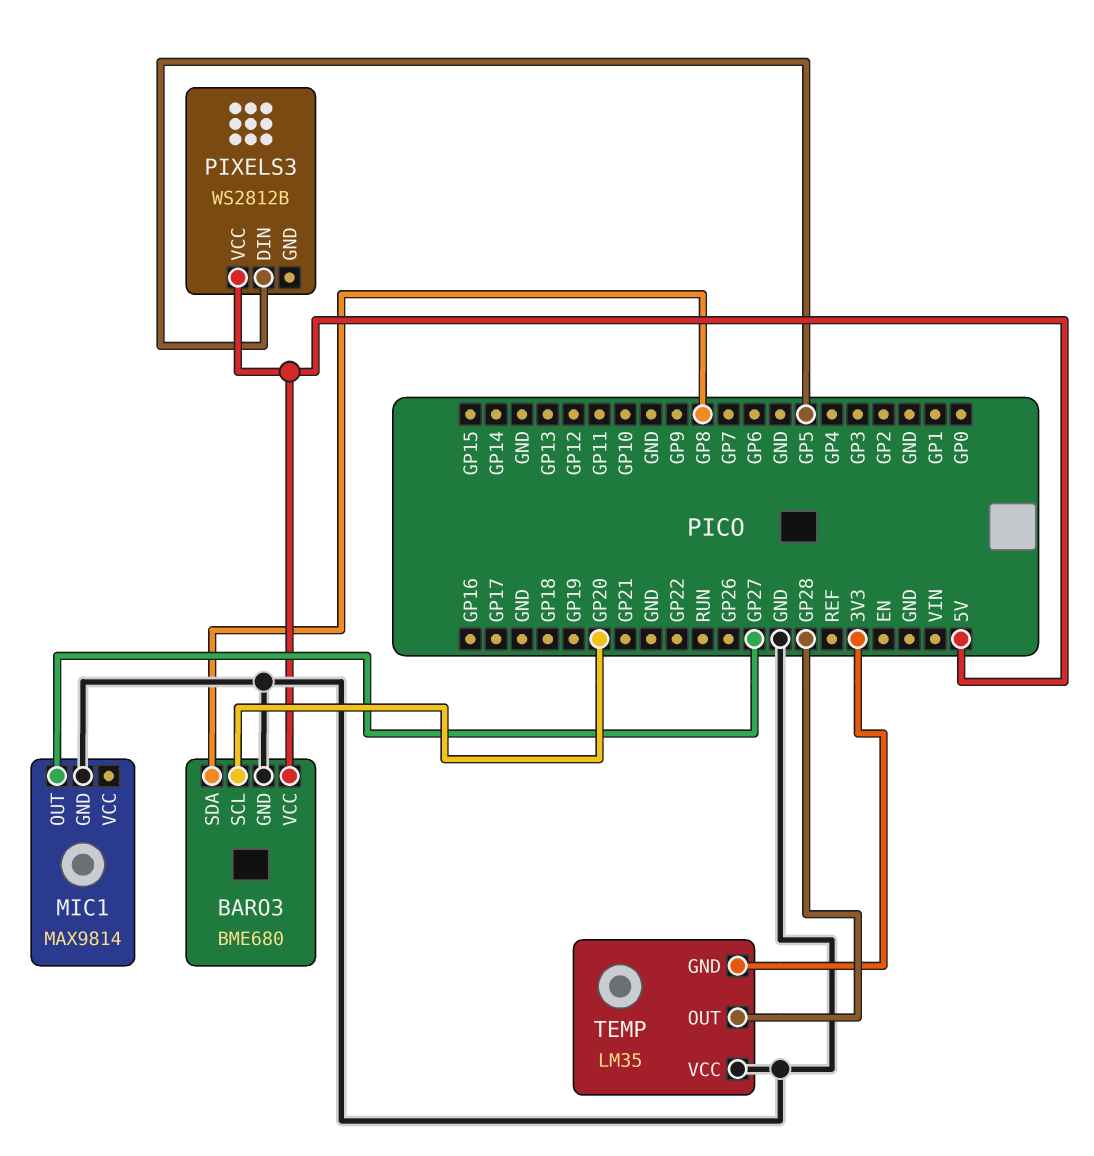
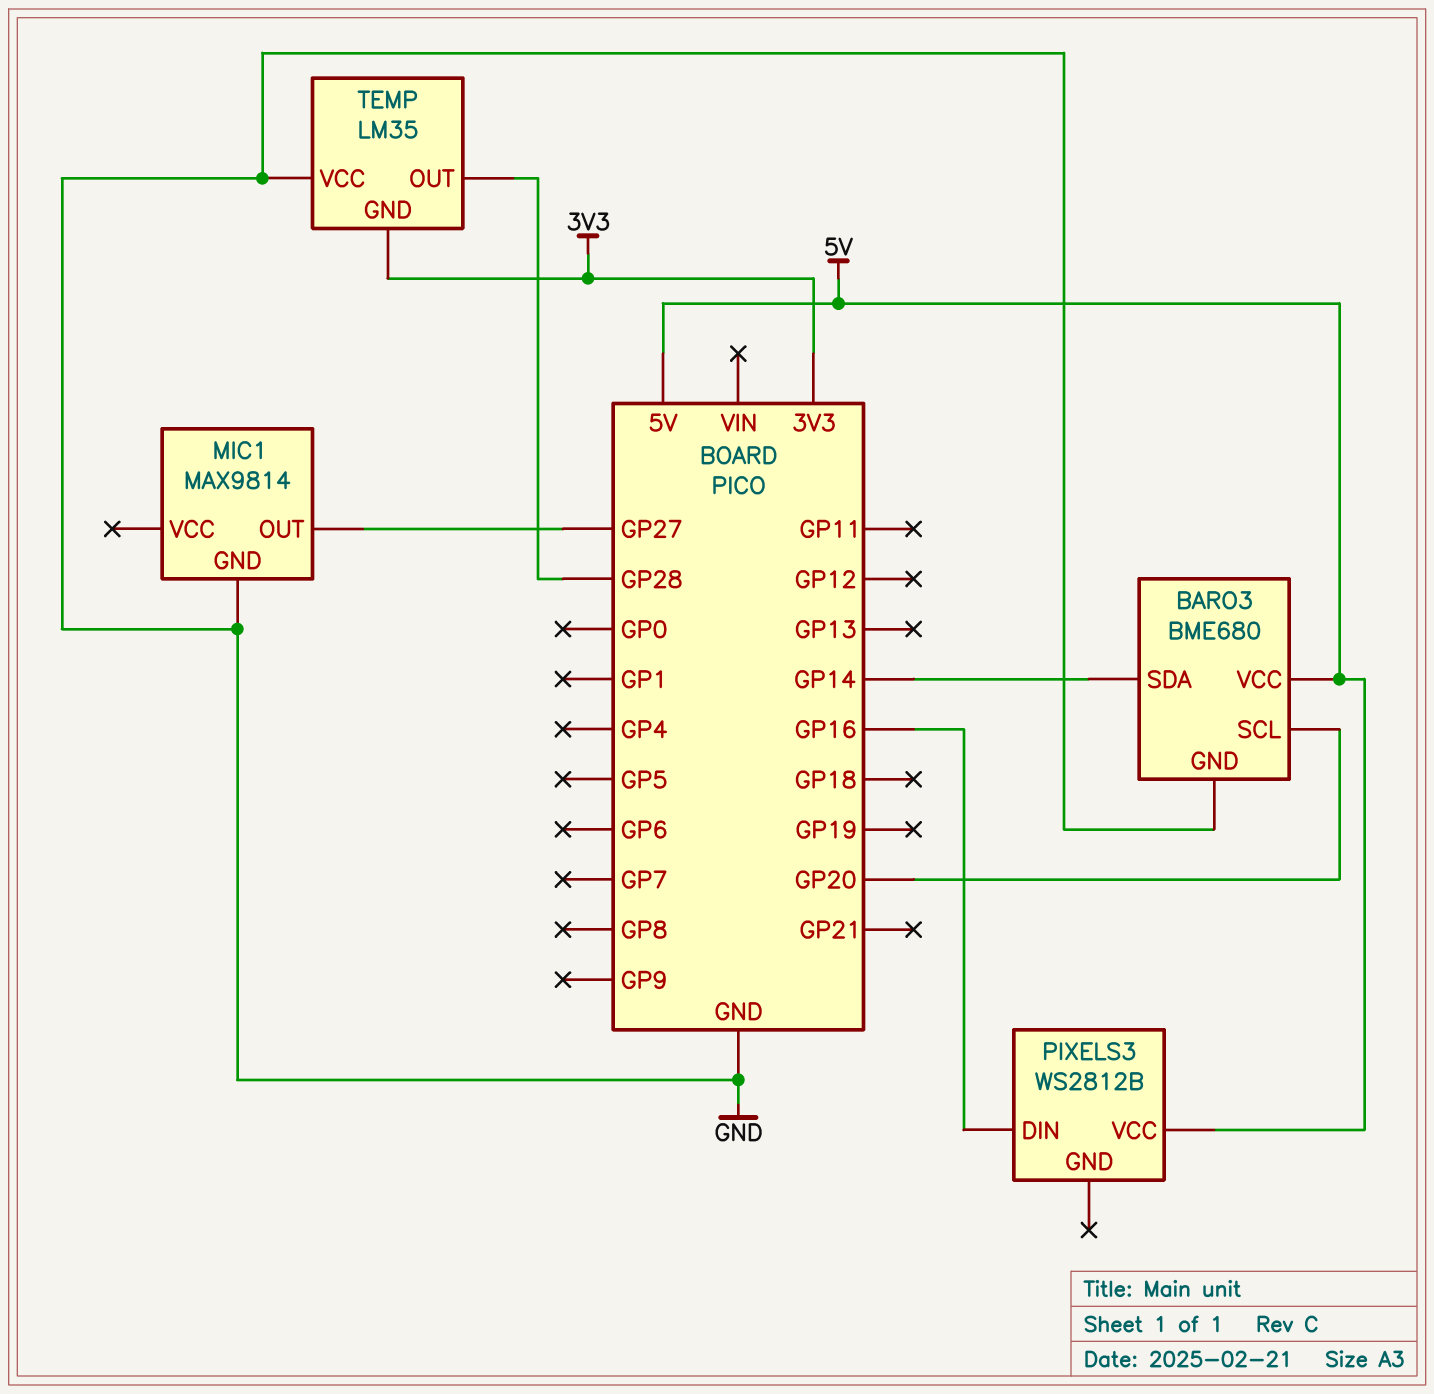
BARO3 pin SDA: GP8 -> GP14
PIXELS3 pin DIN: GP5 -> GP16

